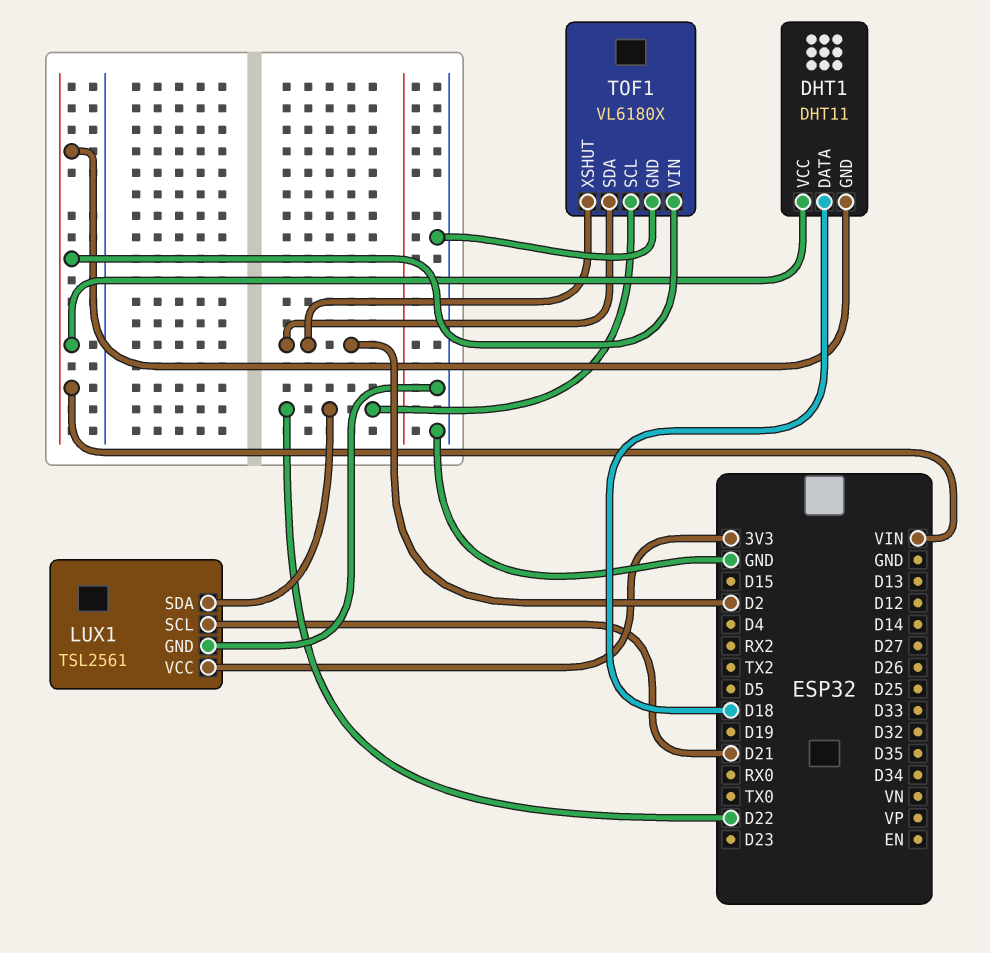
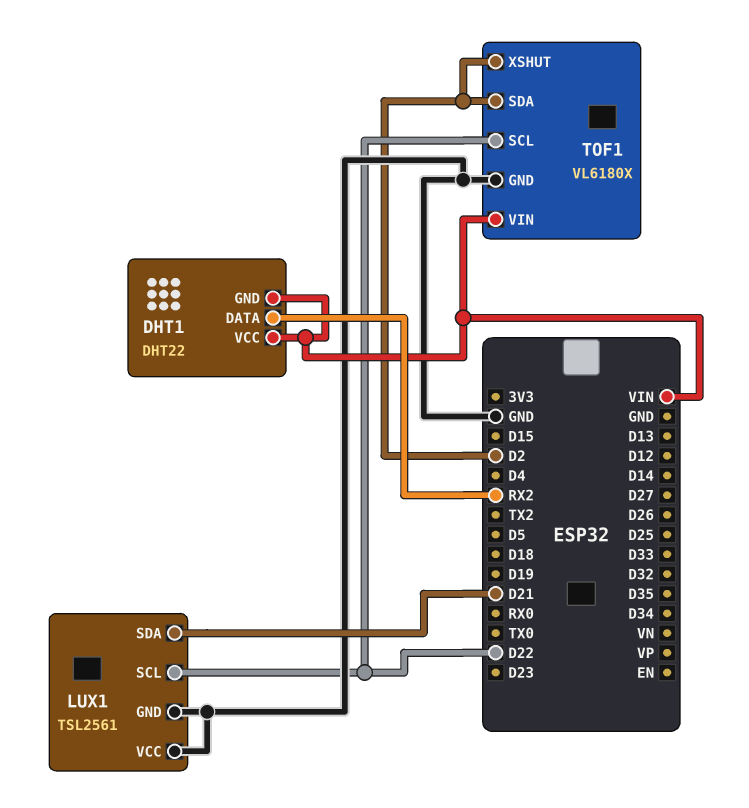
DHT1: DHT11 -> DHT22
DHT1 pin DATA: D18 -> RX2
LUX1 pin SCL: D21 -> D22
LUX1 pin SDA: D22 -> D21
LUX1 pin VCC: 3V3 -> GND

